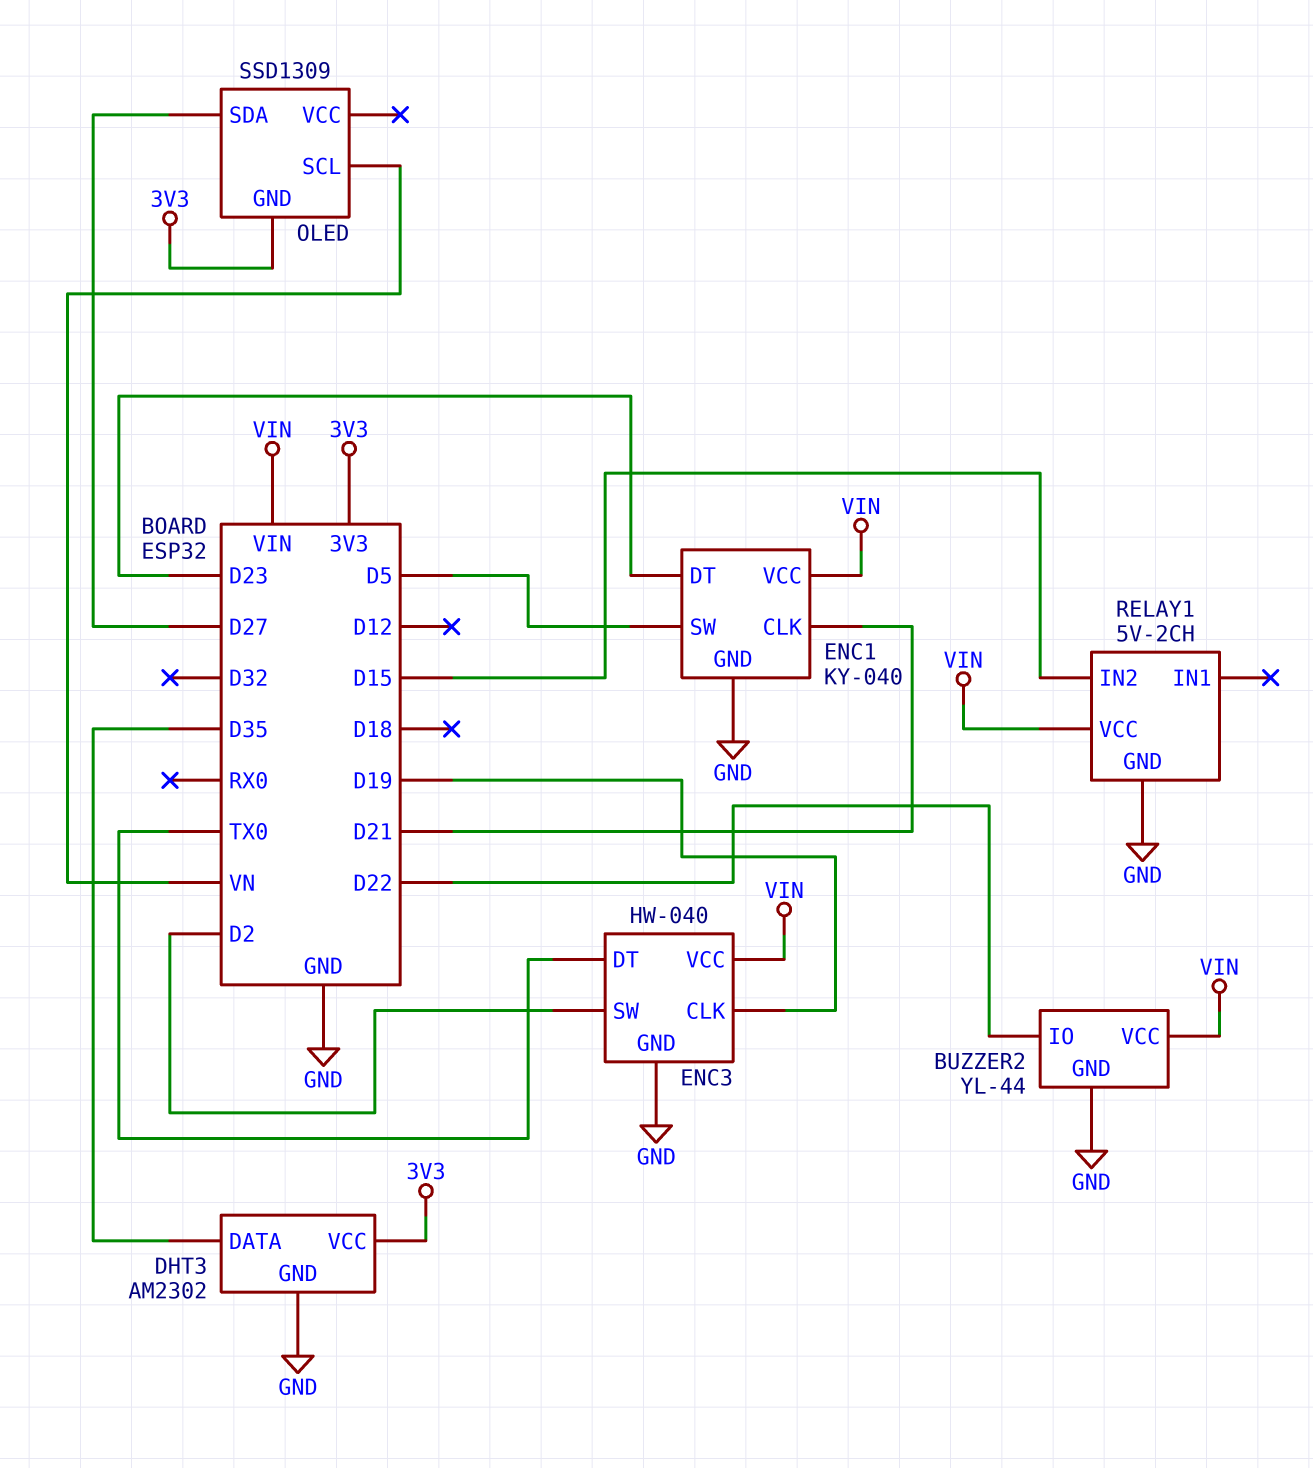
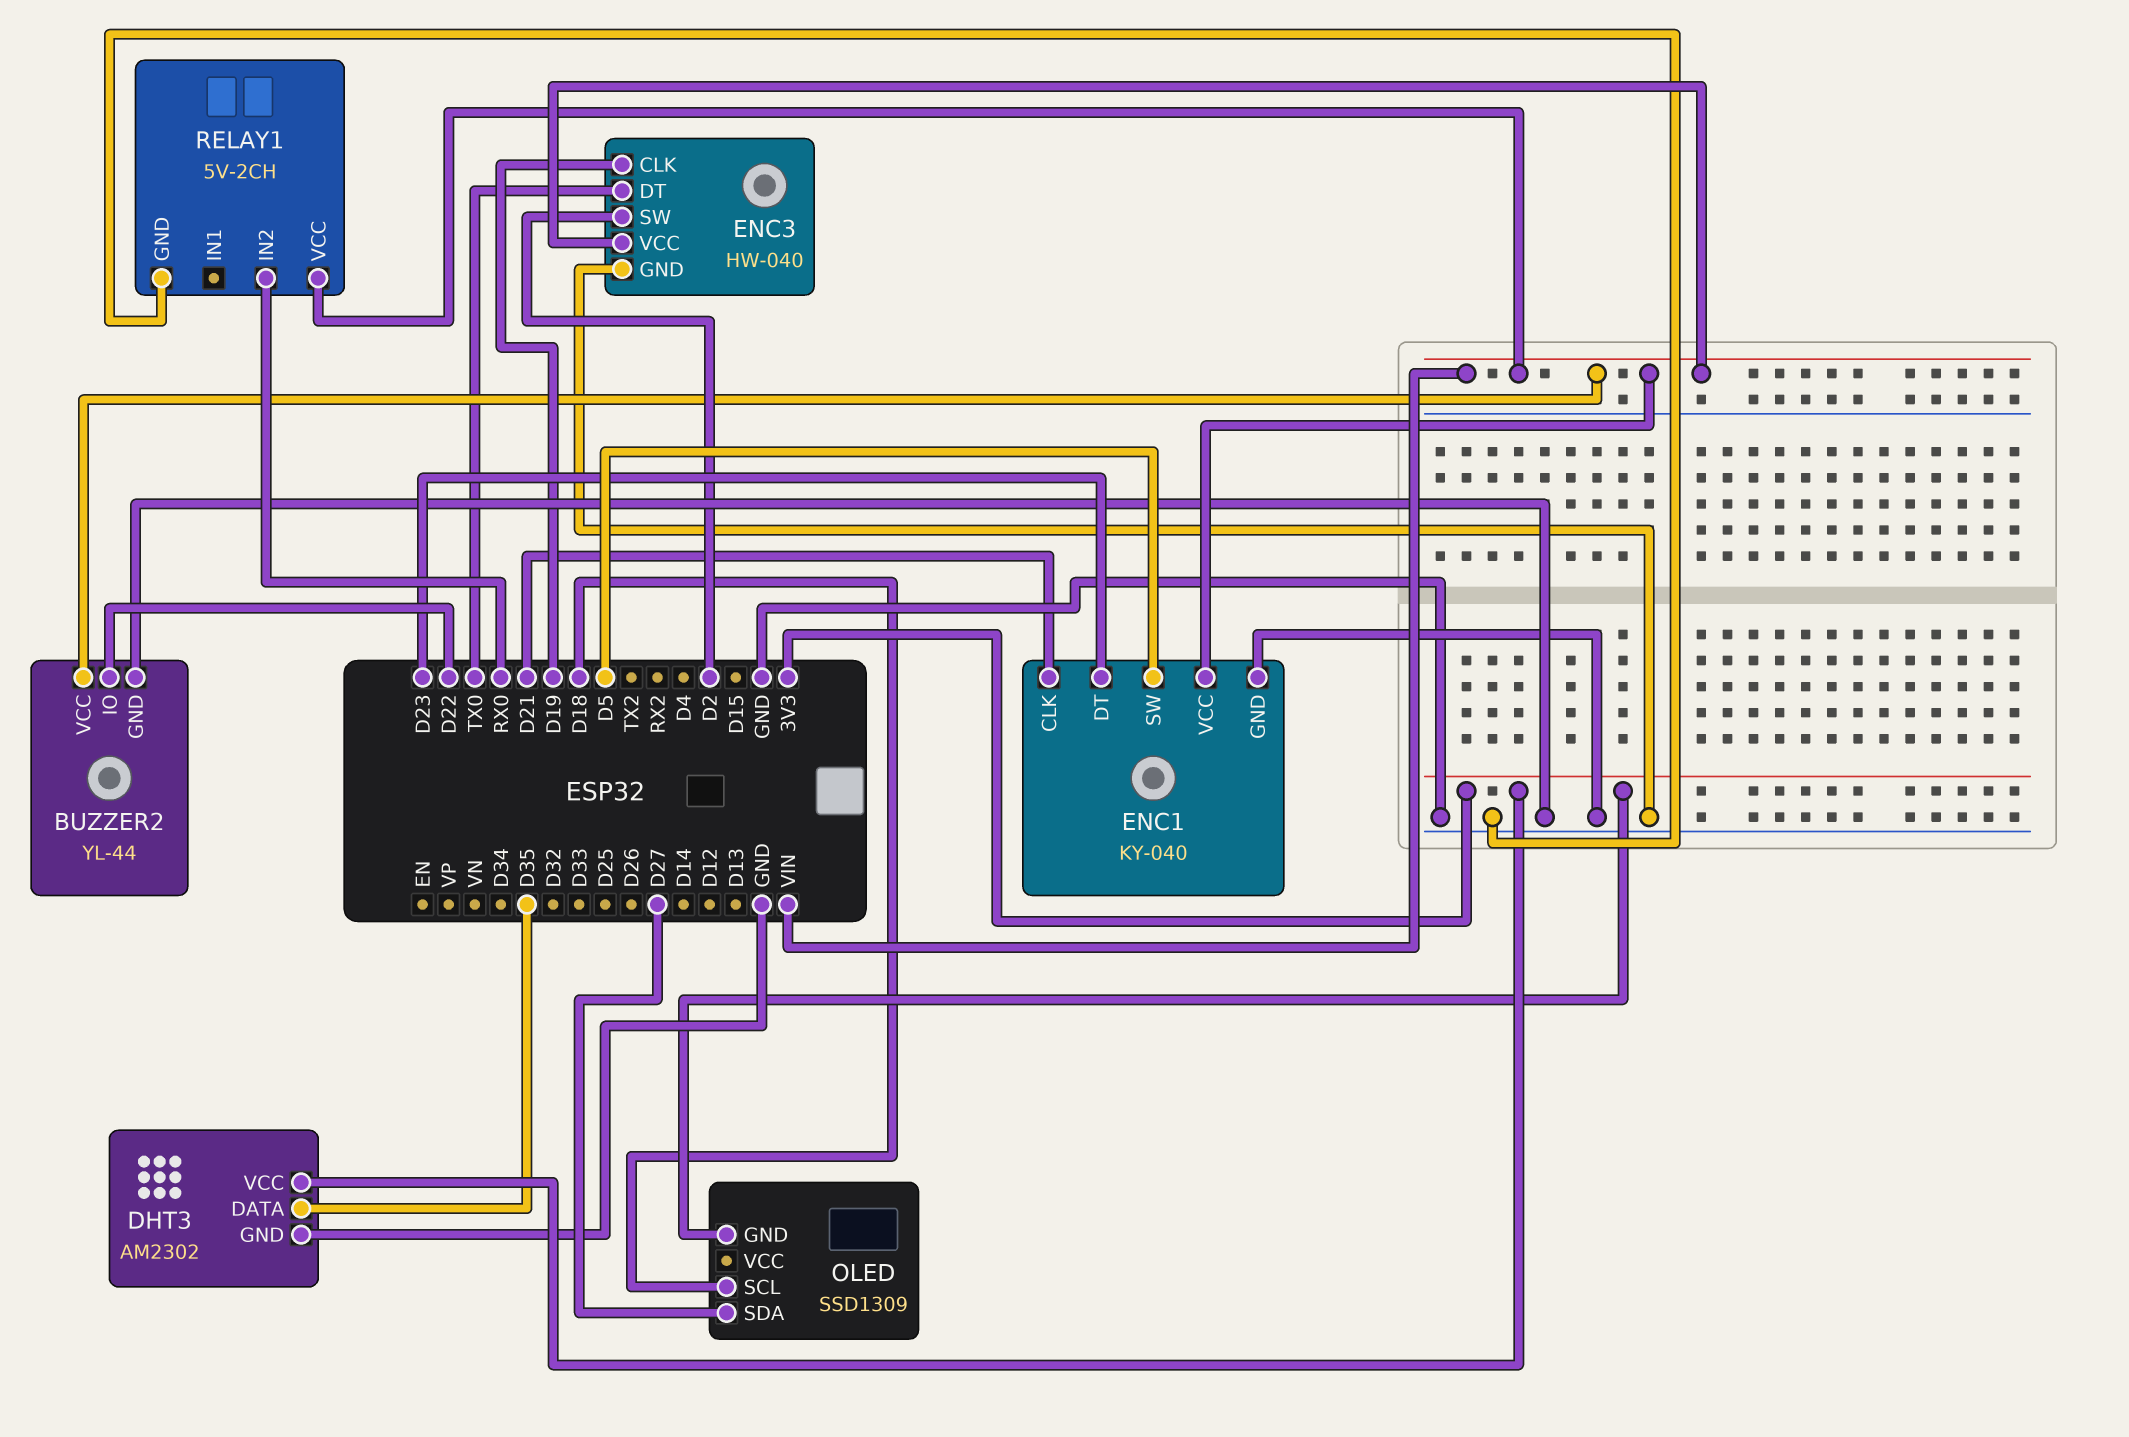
OLED pin SCL: VN -> D18
RELAY1 pin IN2: D15 -> RX0

